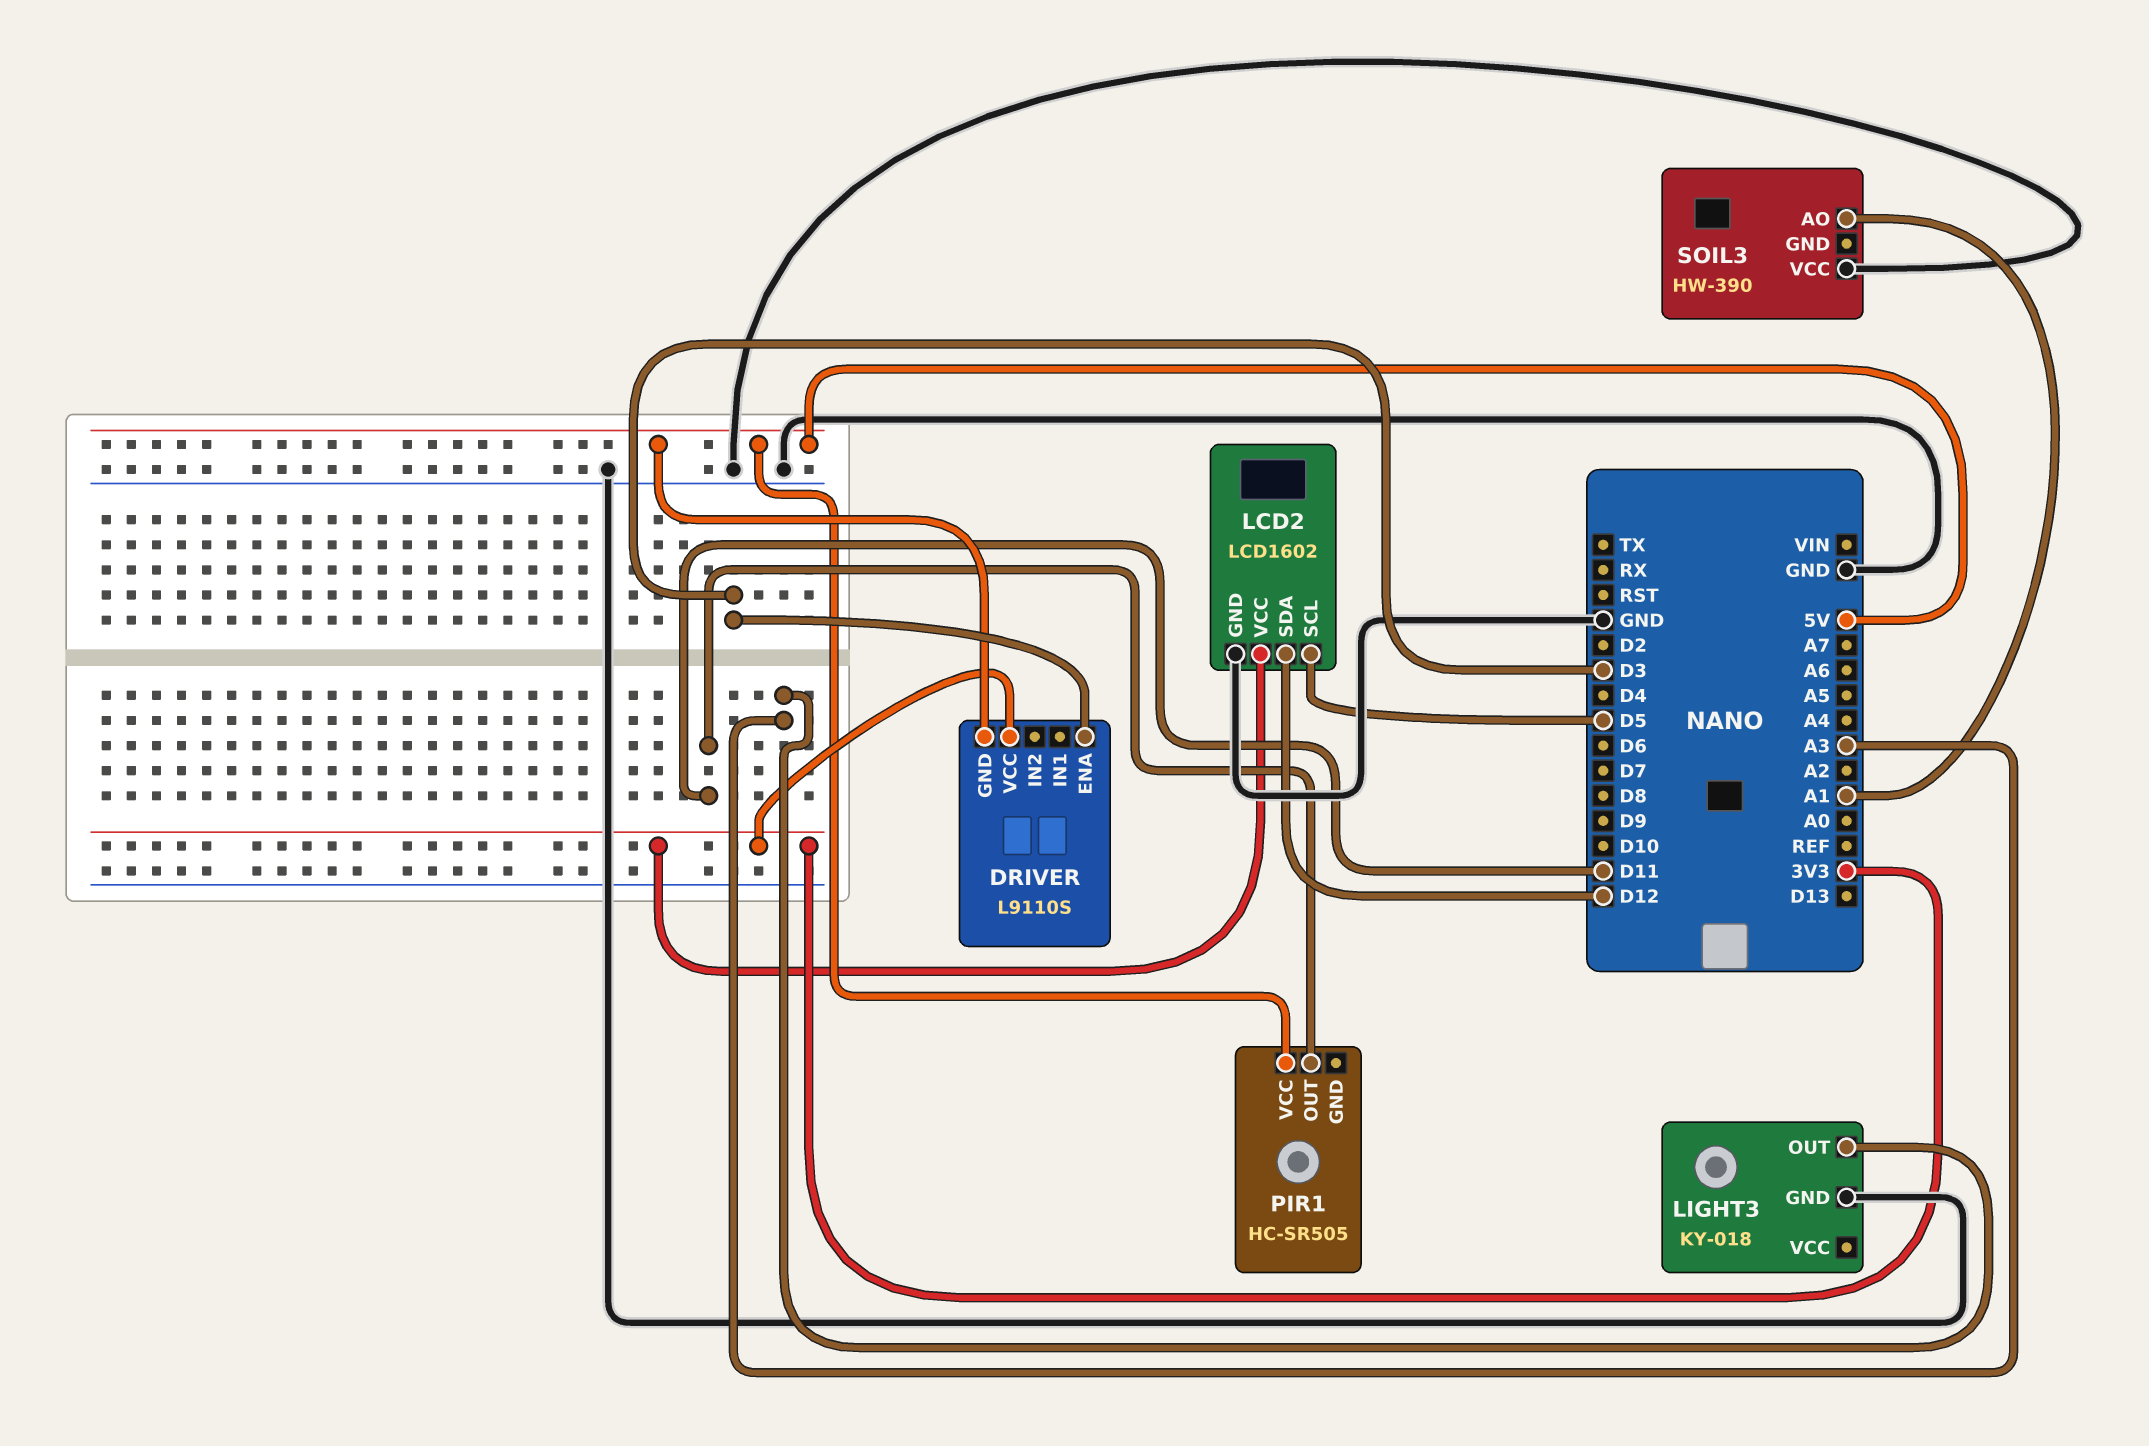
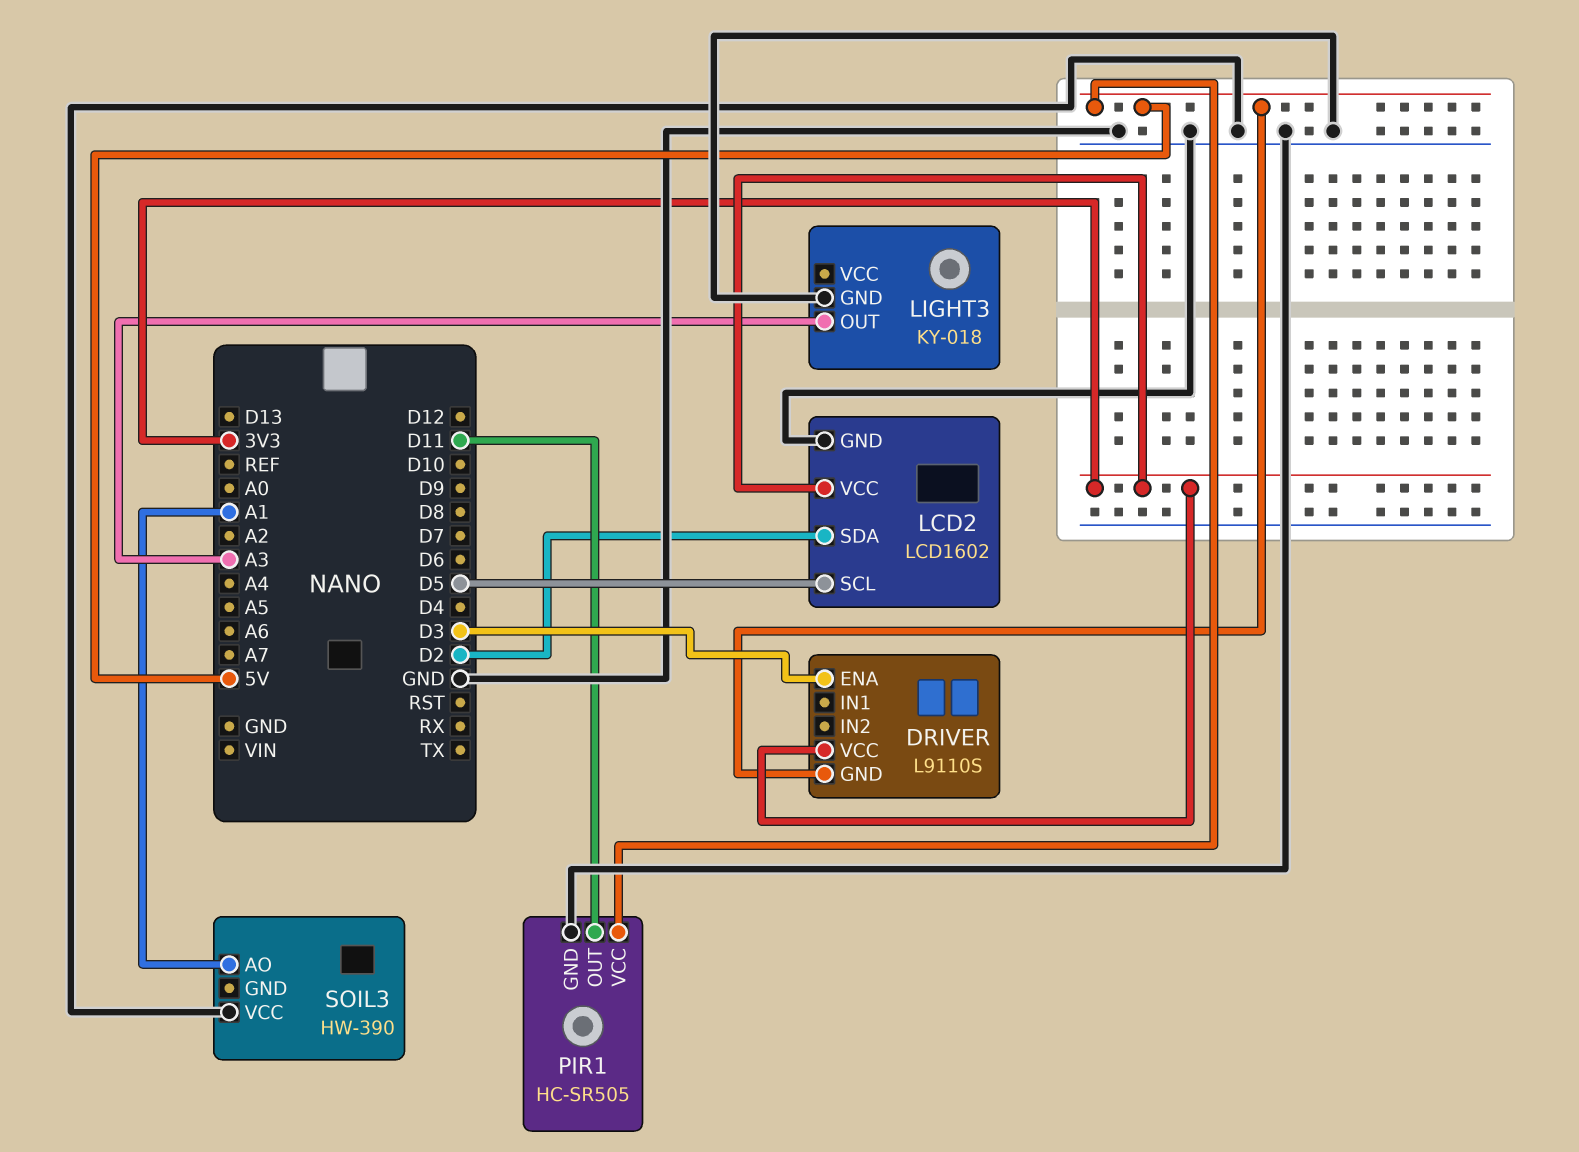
LCD2 pin SDA: D12 -> D2
PIR1 pin GND: none -> GND

